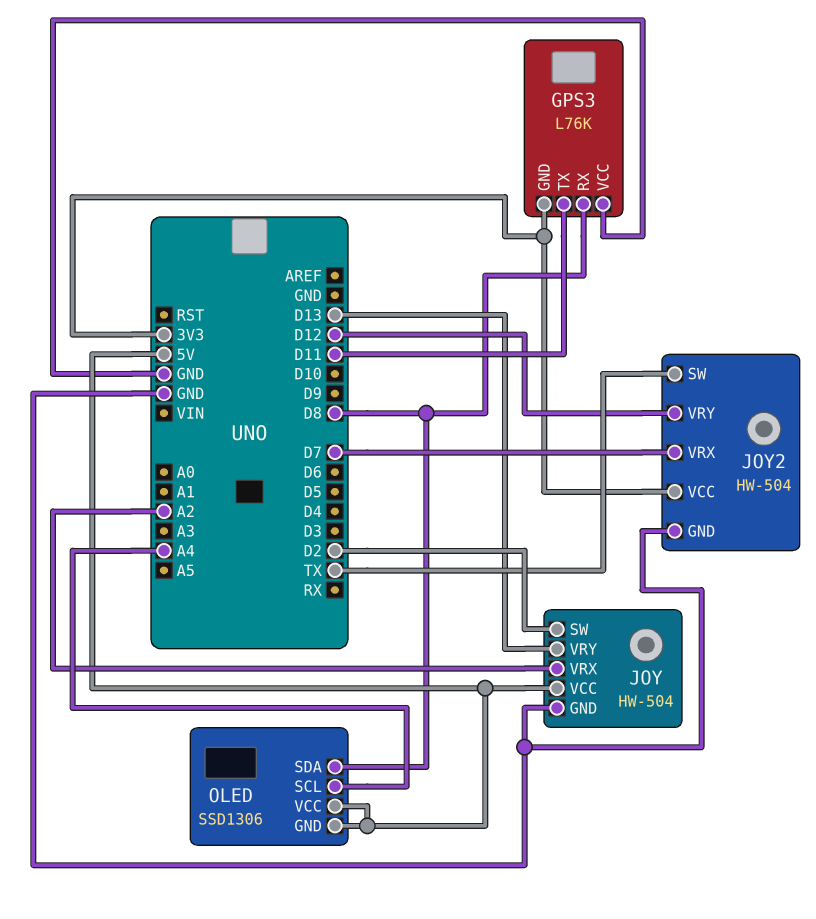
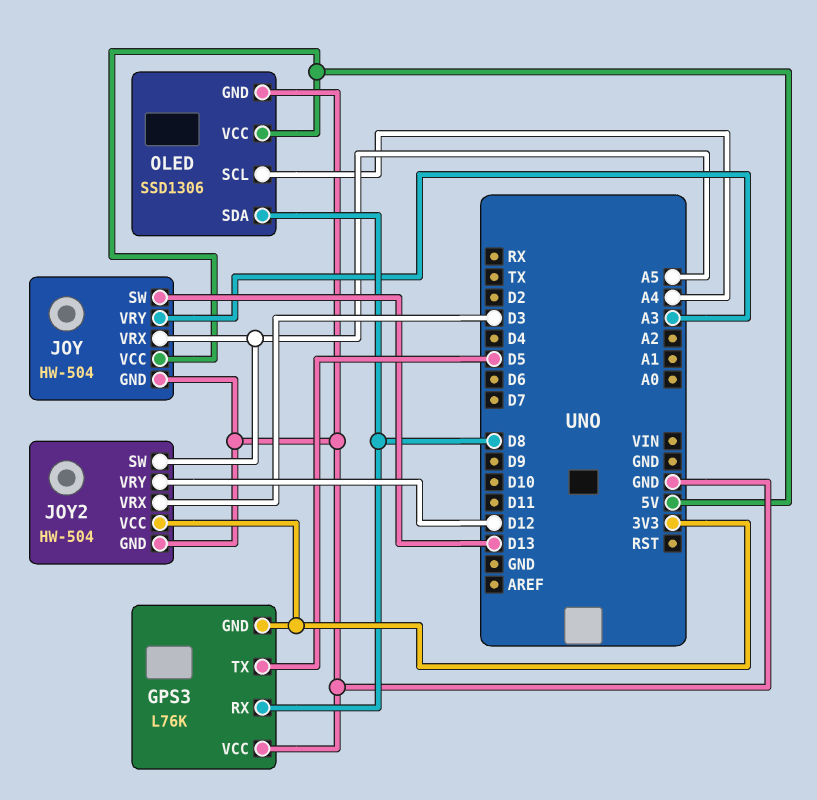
GPS3 pin TX: D11 -> D5
JOY pin SW: D2 -> D13
JOY pin VRX: A2 -> A5
JOY pin VRY: D13 -> A3
JOY2 pin SW: TX -> A5
JOY2 pin VRX: D7 -> D3
OLED pin GND: 5V -> GND

